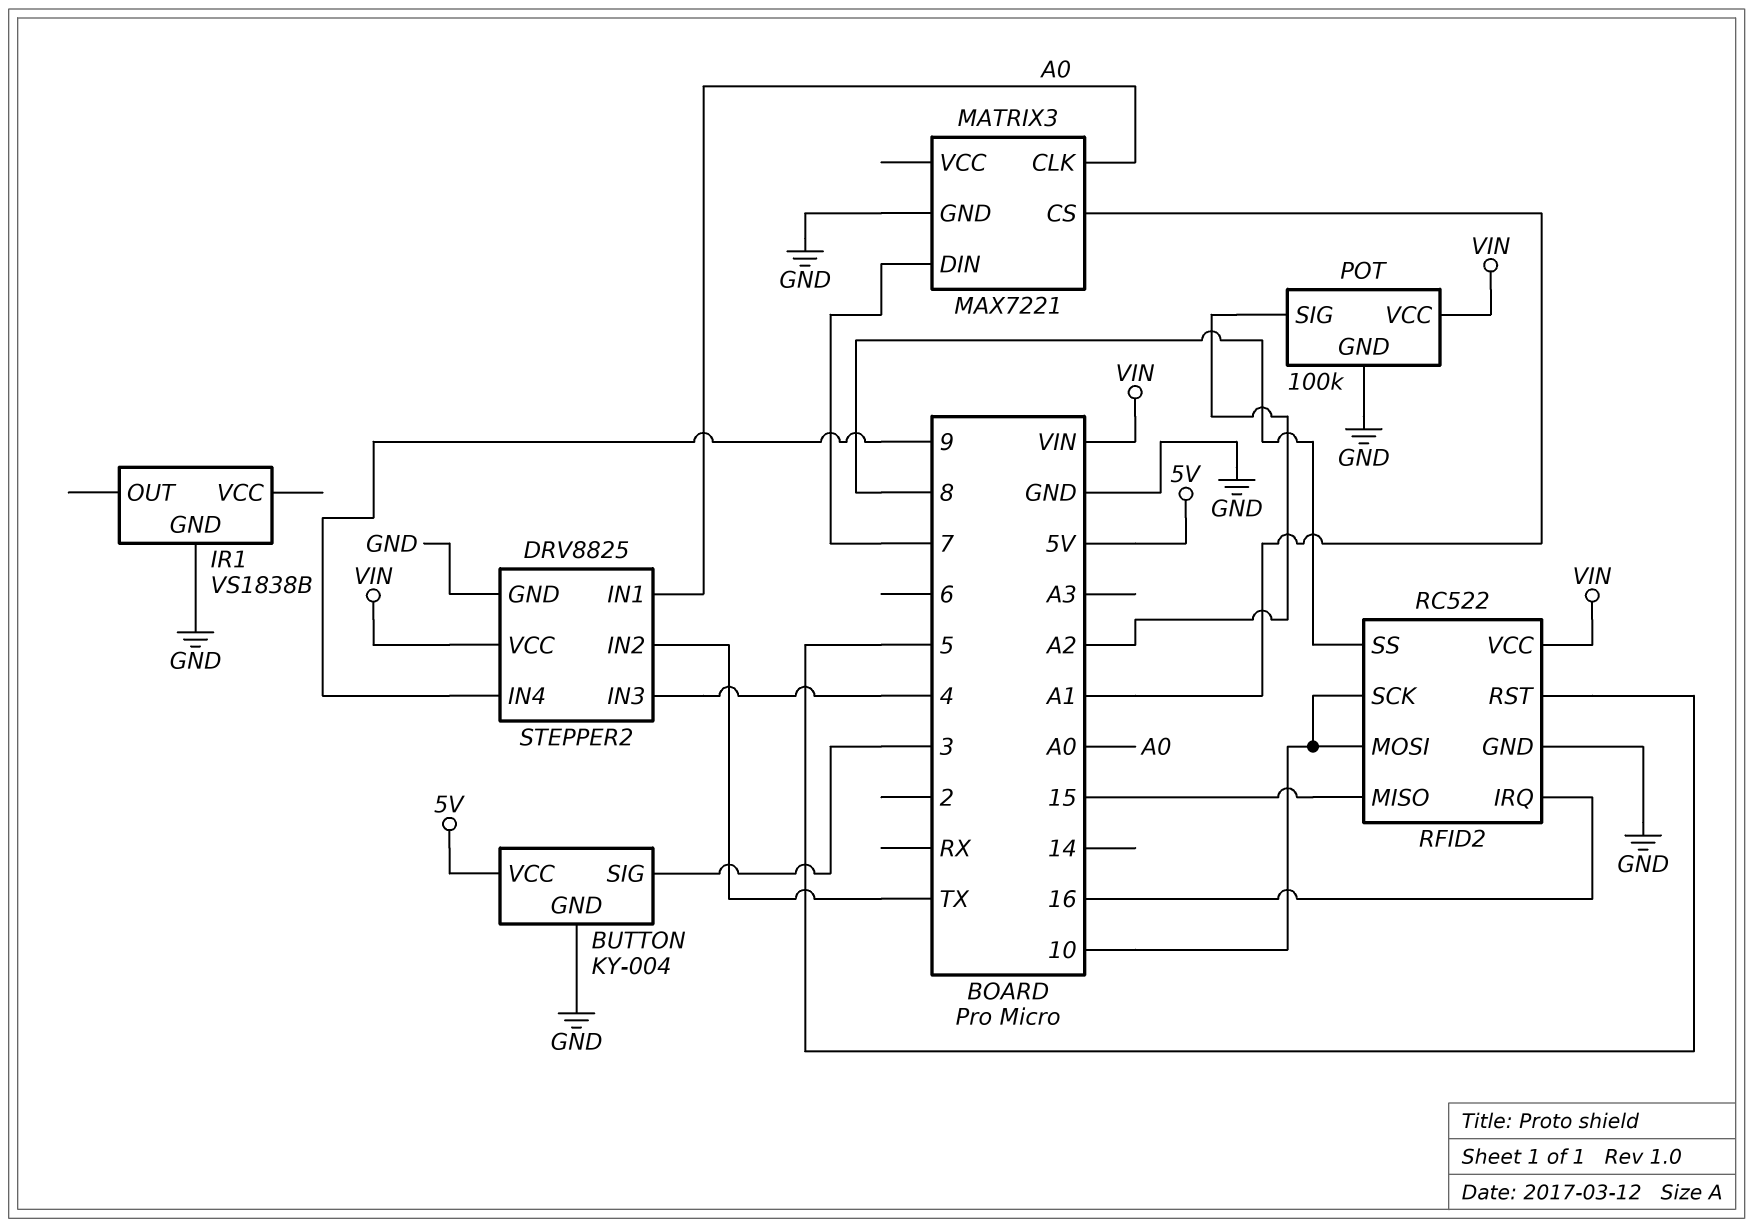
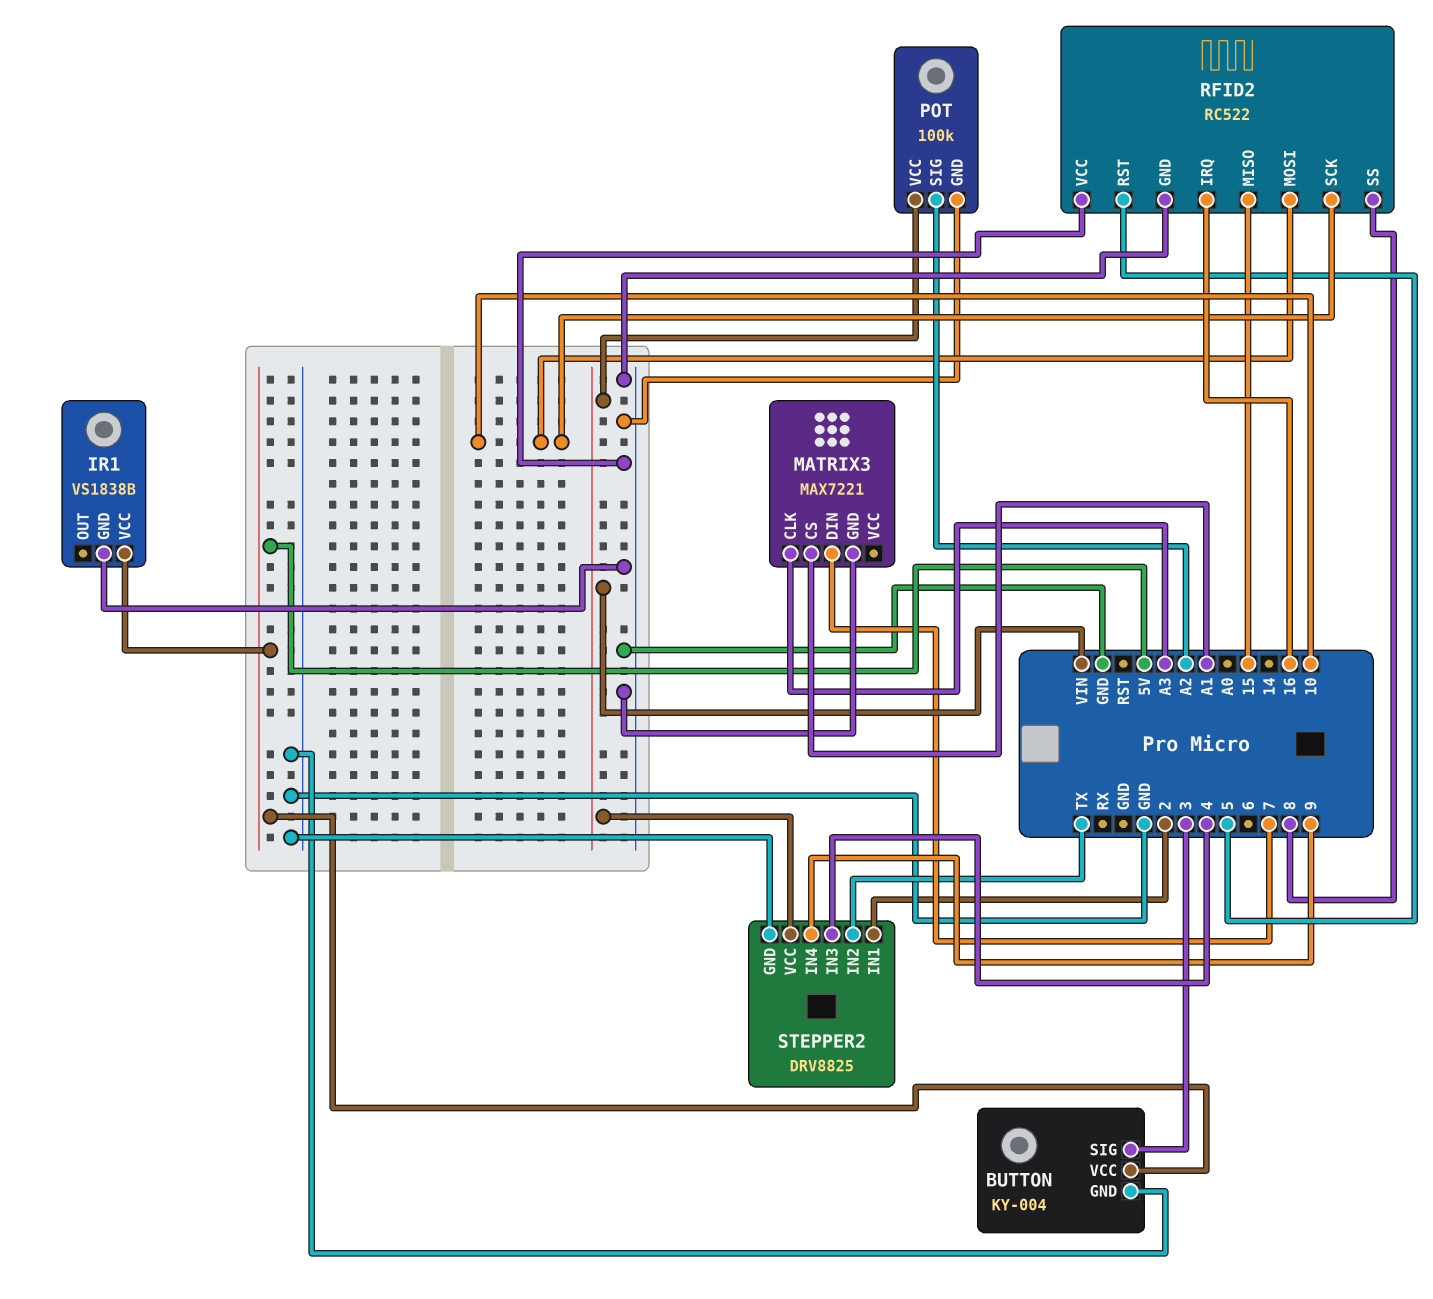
IR1 pin VCC: none -> 5V
MATRIX3 pin CLK: A0 -> A3
RFID2 pin VCC: VIN -> GND
STEPPER2 pin IN1: A0 -> 2

